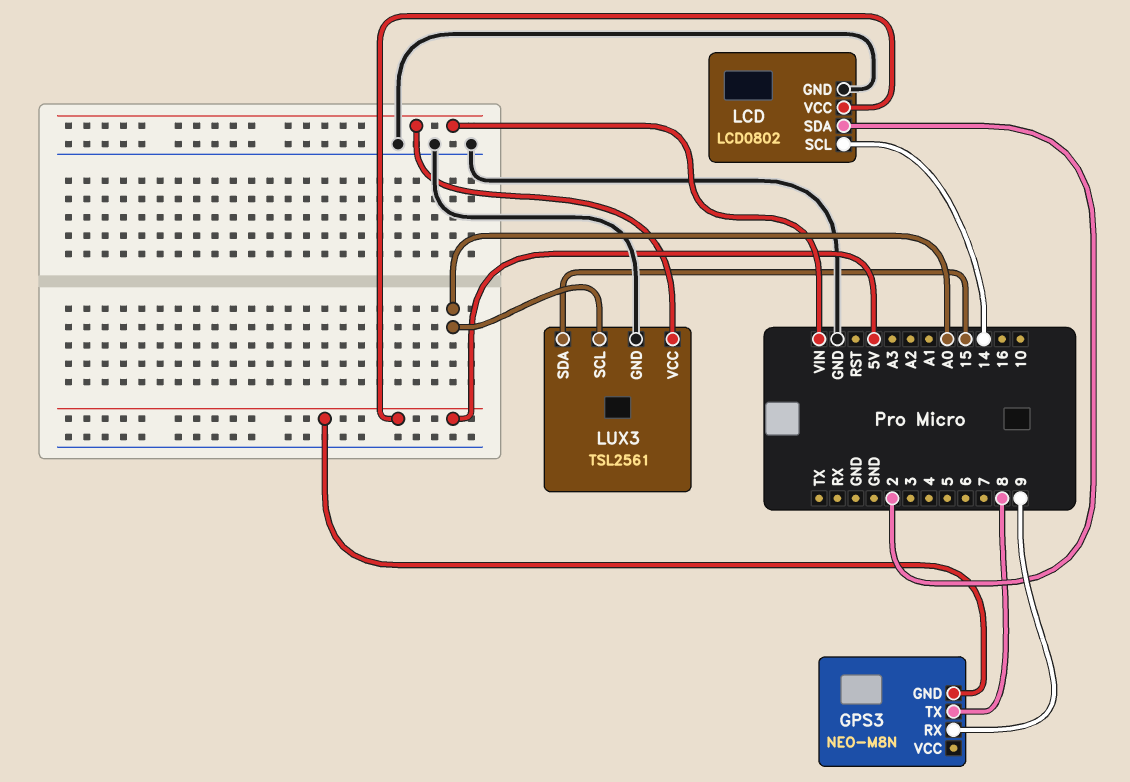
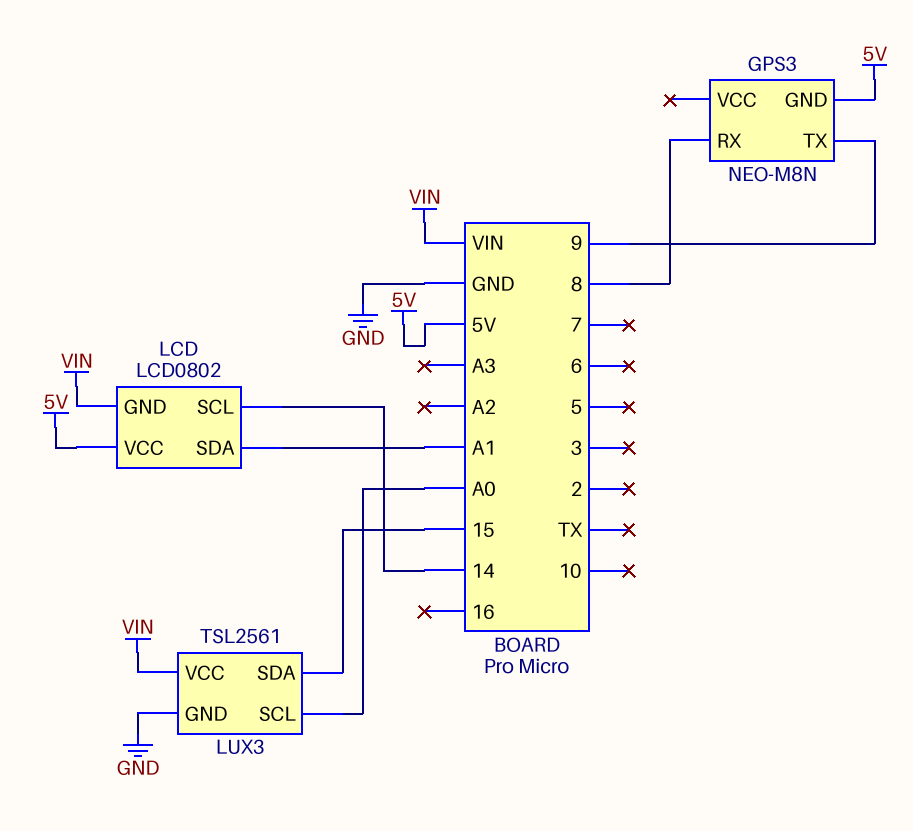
GPS3 pin RX: 9 -> 8
GPS3 pin TX: 8 -> 9
LCD pin GND: GND -> VIN
LCD pin SDA: 2 -> A1

